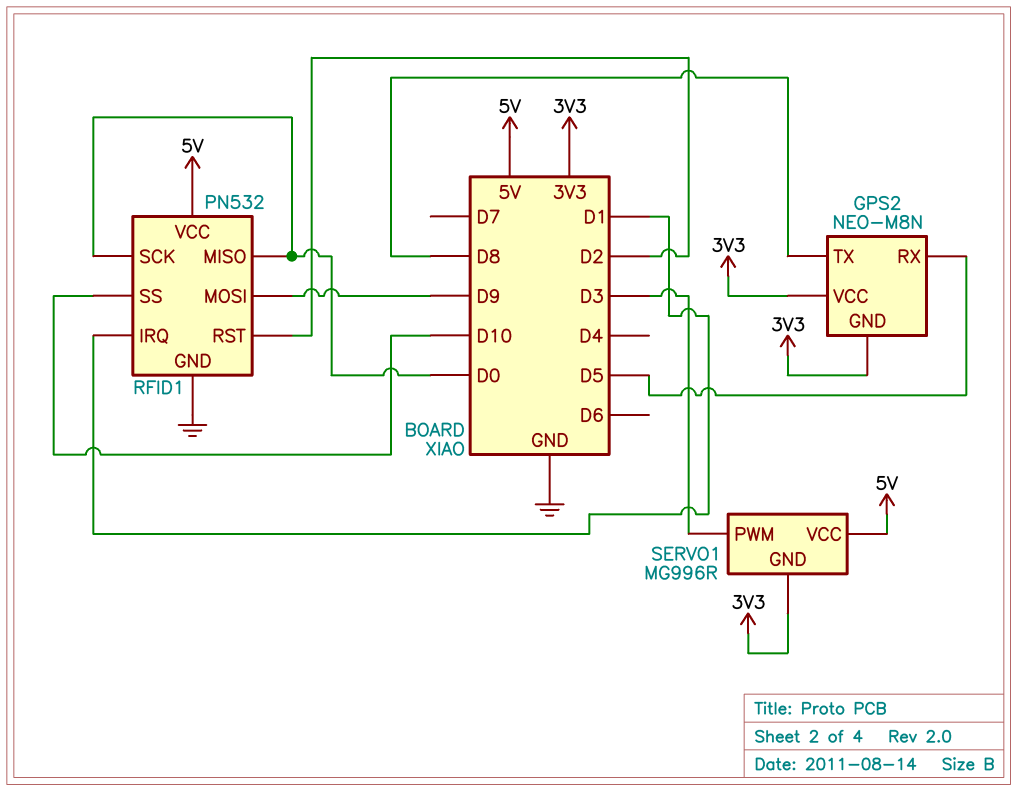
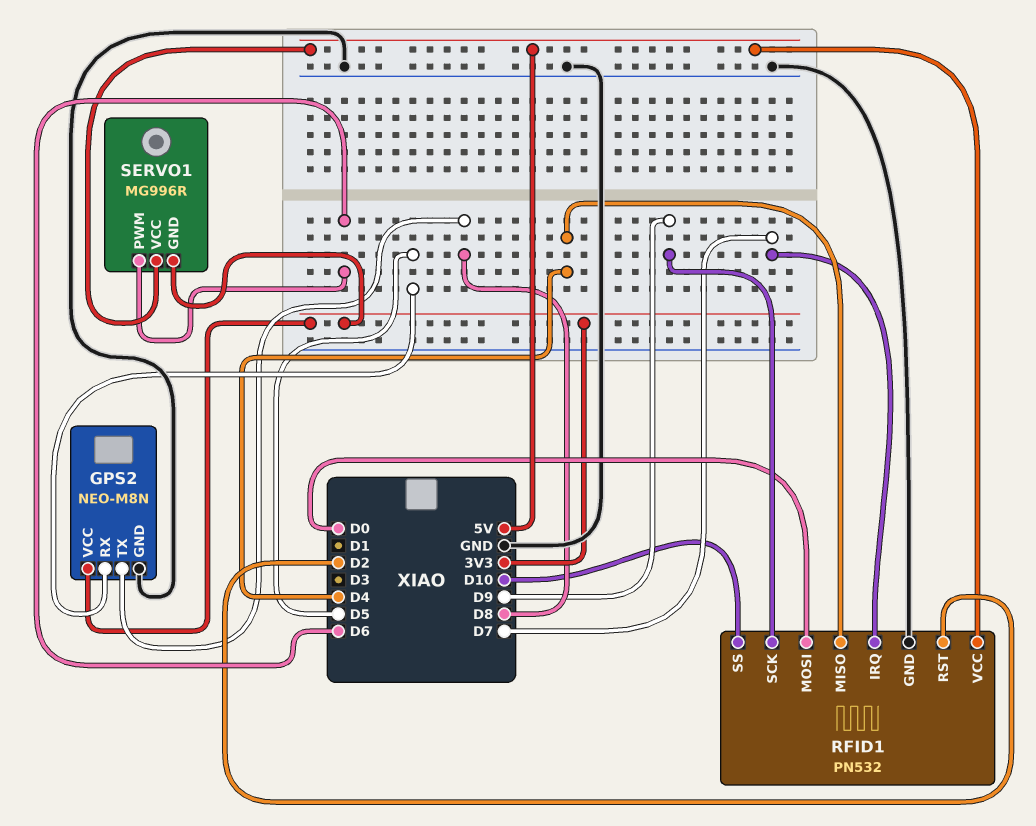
GPS2 pin GND: 3V3 -> GND
RFID1 pin IRQ: D1 -> D7
RFID1 pin MISO: D0 -> D4
RFID1 pin MOSI: D9 -> D0
RFID1 pin SCK: D0 -> D9
SERVO1 pin PWM: D3 -> D6

